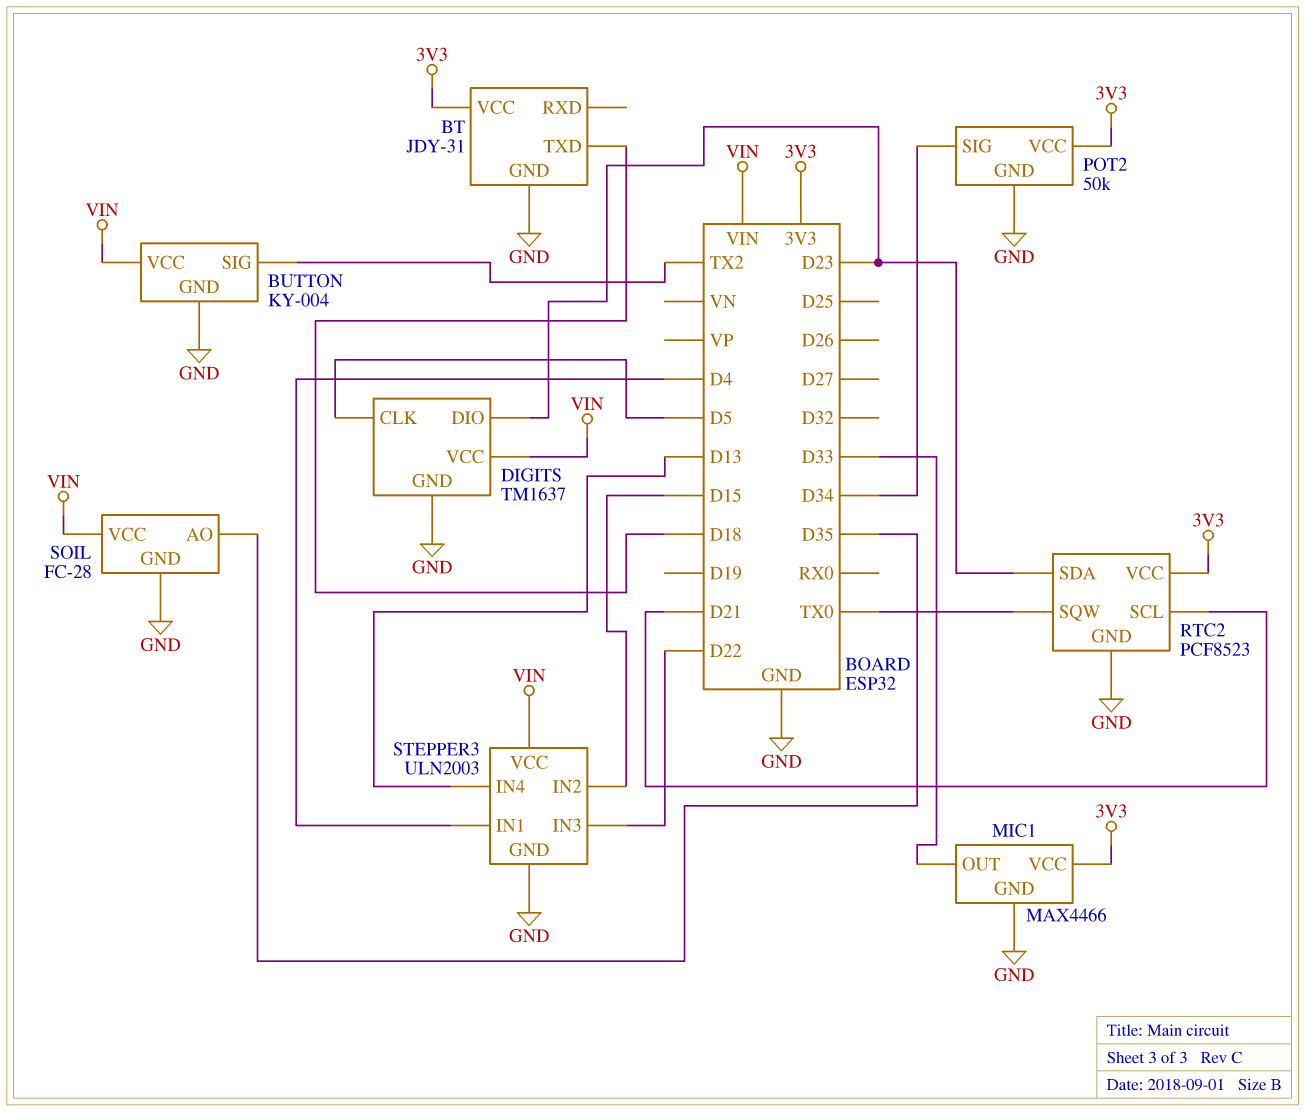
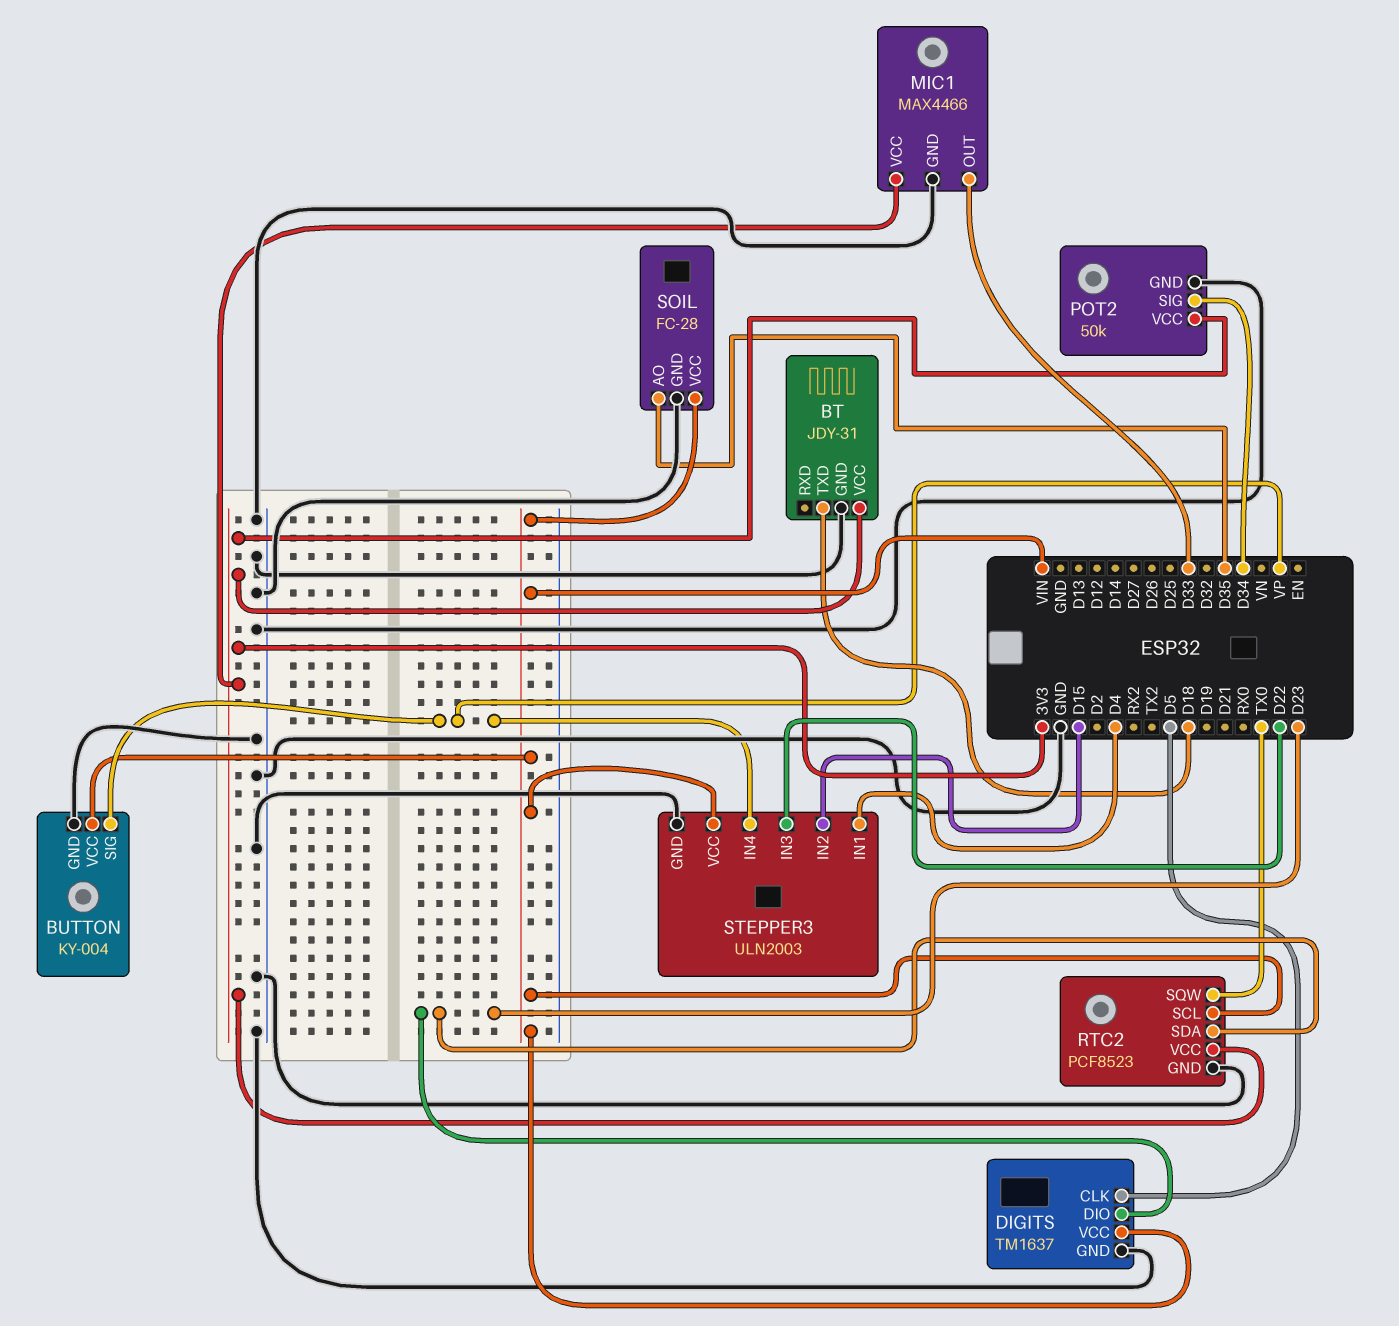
BUTTON pin SIG: TX2 -> VP
RTC2 pin SCL: D21 -> VIN
STEPPER3 pin IN4: D13 -> VP

